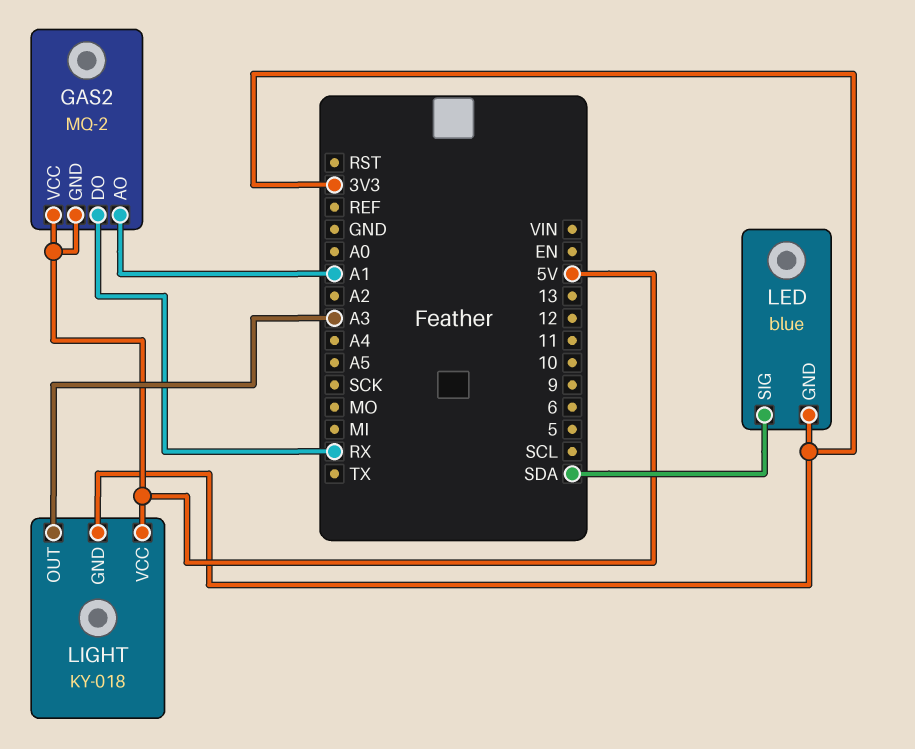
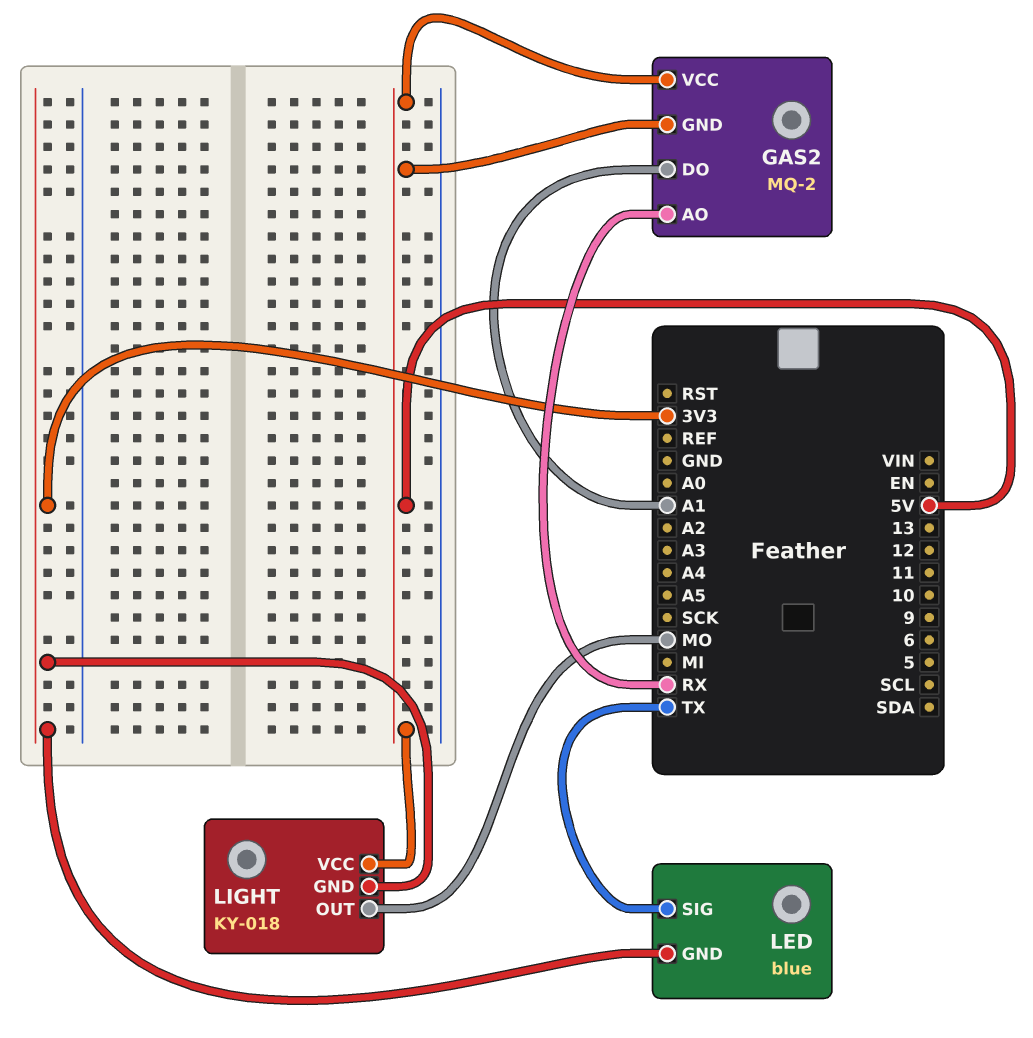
GAS2 pin AO: A1 -> RX
GAS2 pin DO: RX -> A1
LED pin SIG: SDA -> TX
LIGHT pin OUT: A3 -> MO

